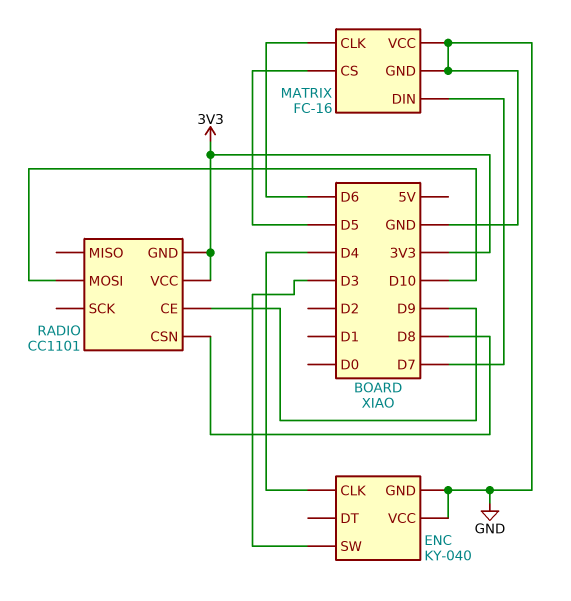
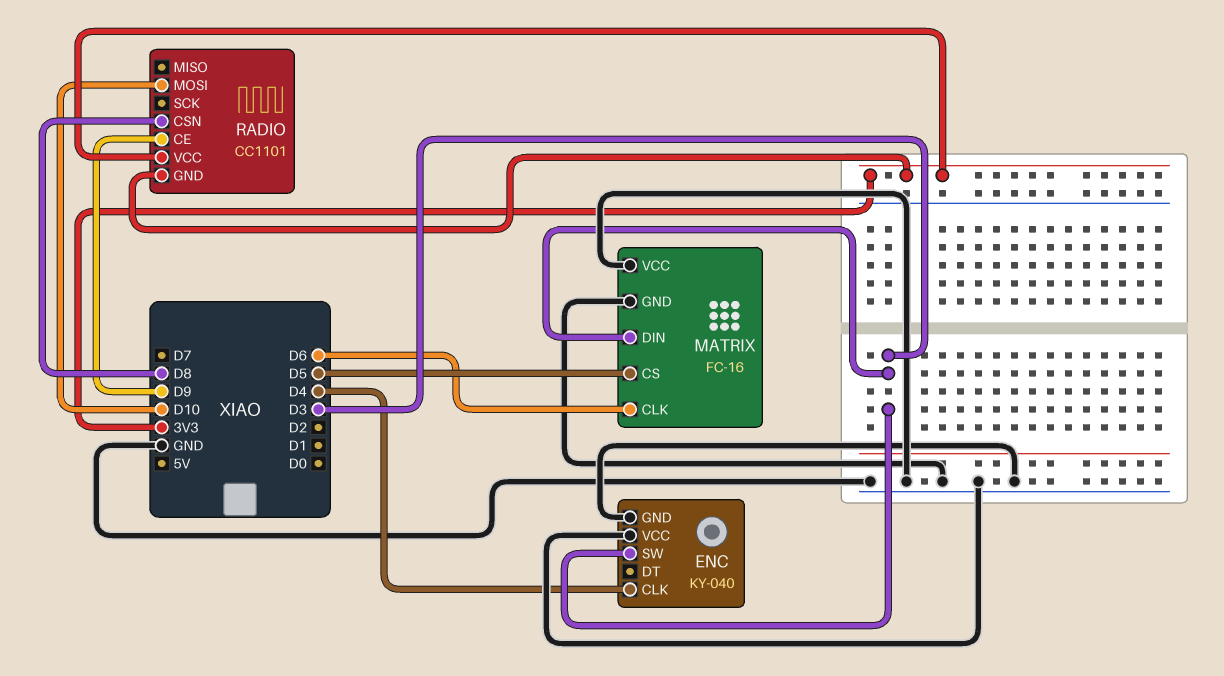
MATRIX pin DIN: D7 -> D3

